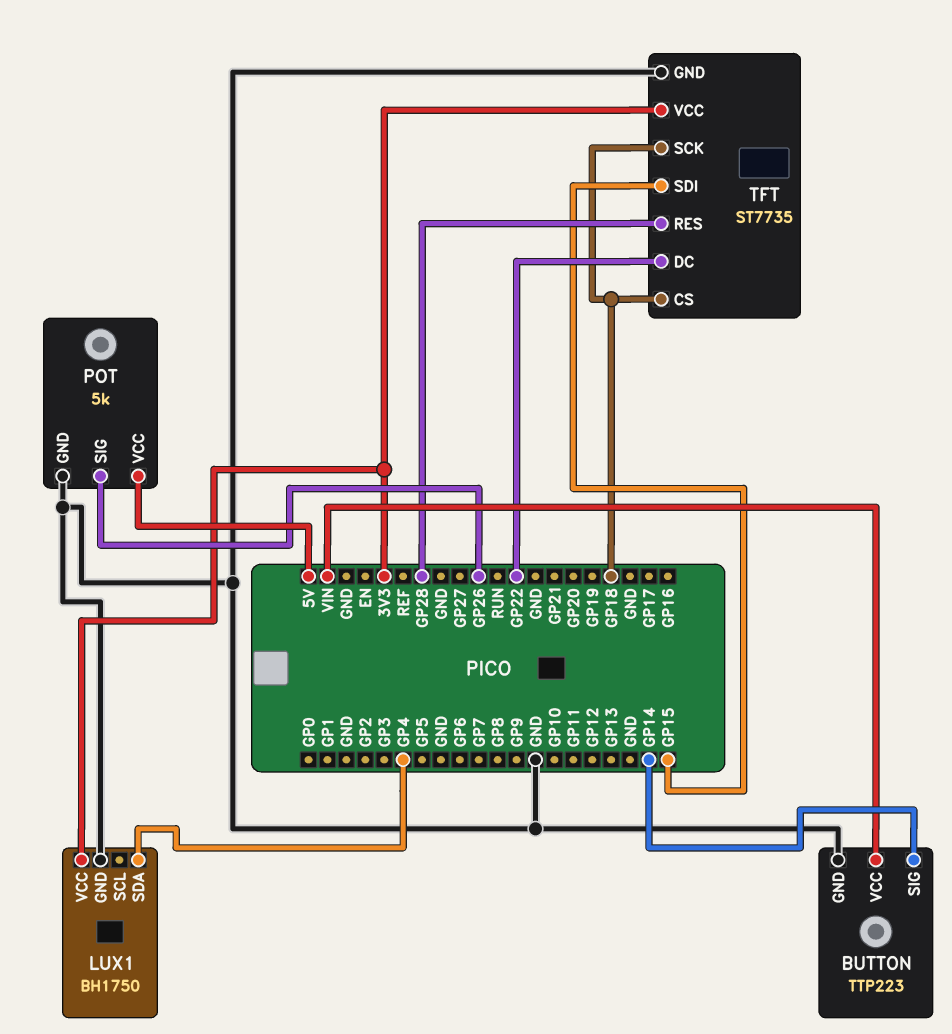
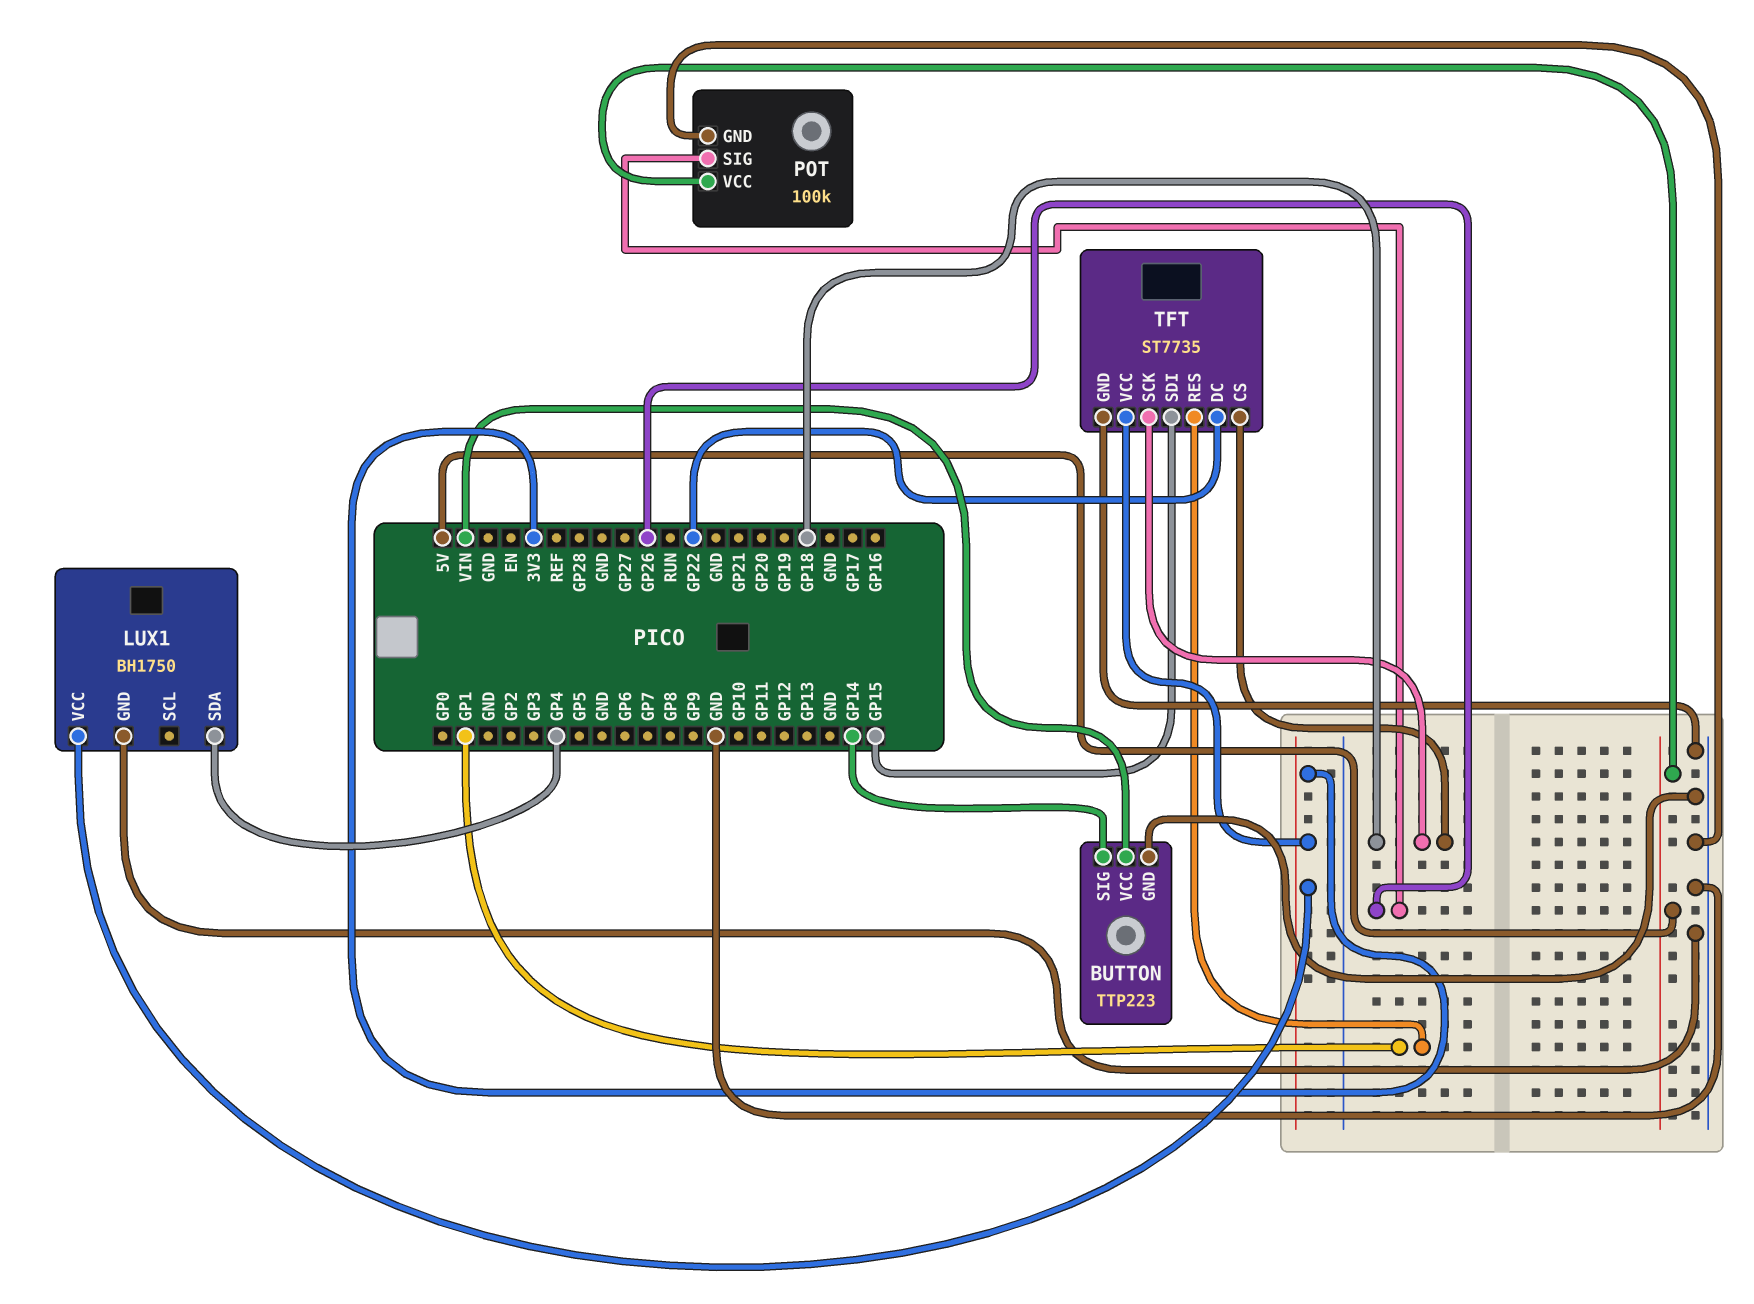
POT: 5k -> 100k
TFT pin RES: GP28 -> GP1

